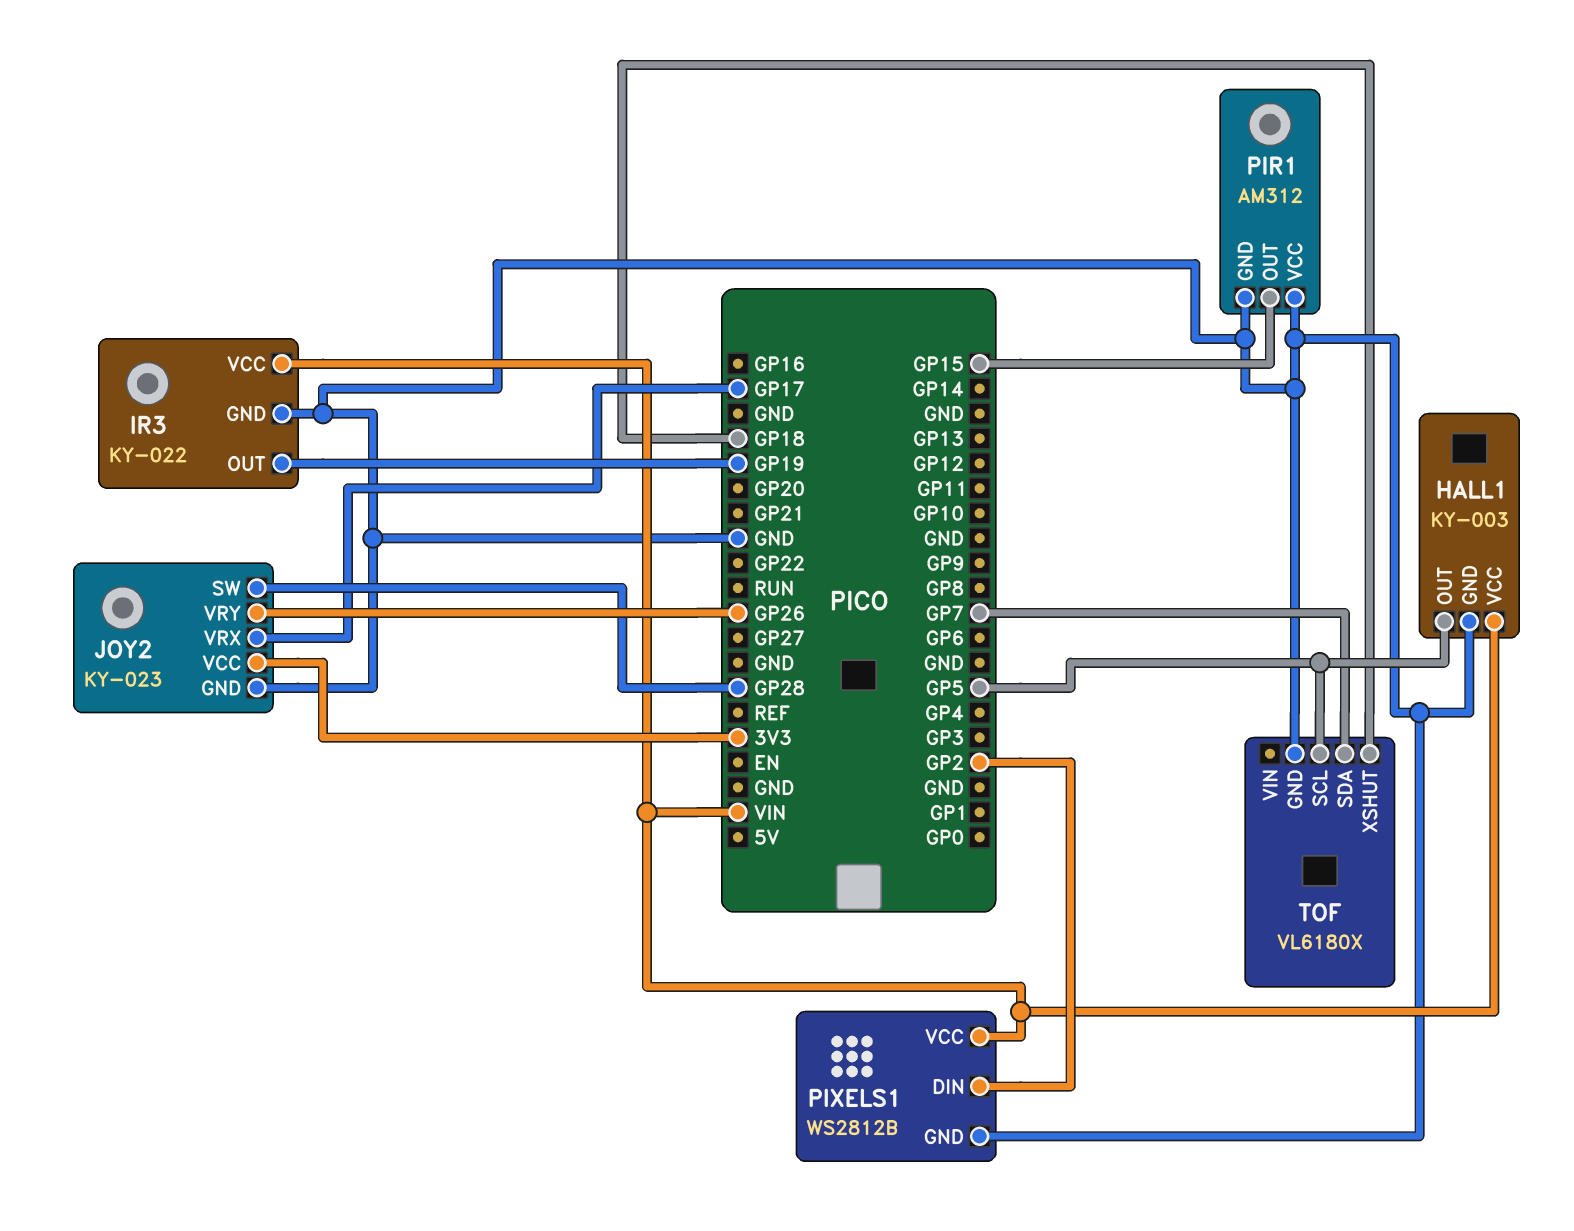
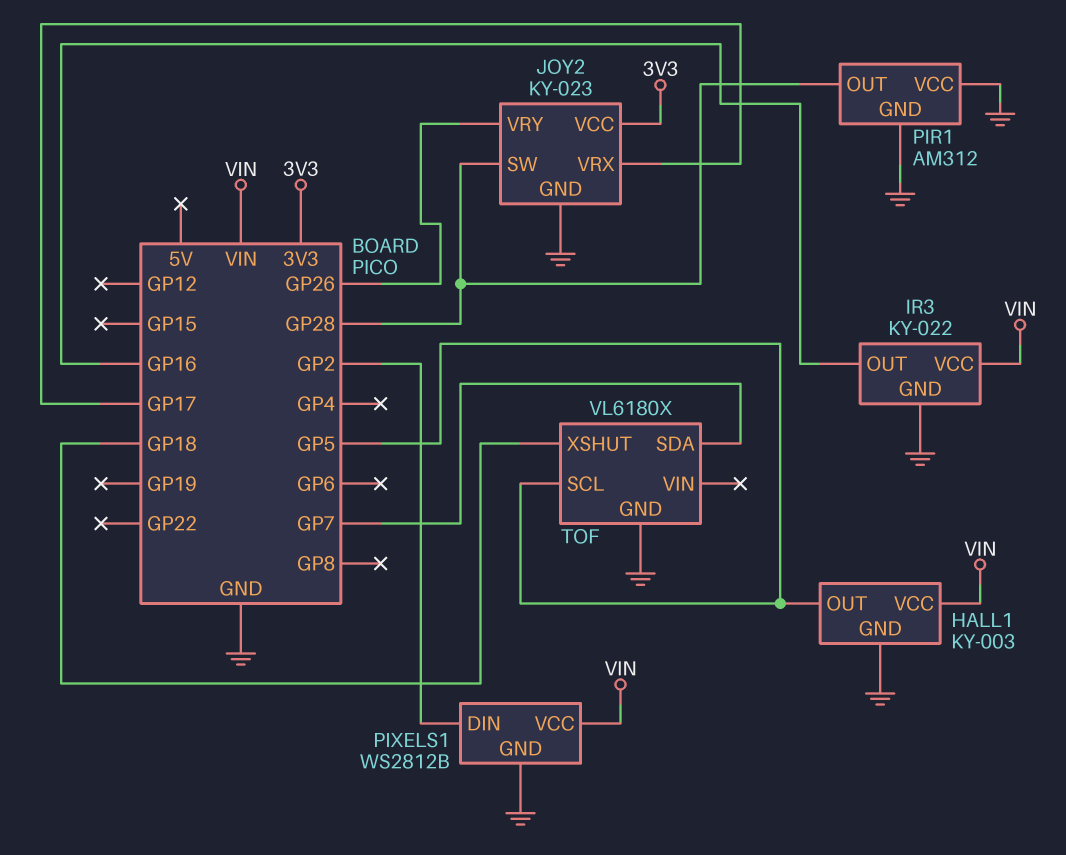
IR3 pin OUT: GP19 -> GP16
PIR1 pin OUT: GP15 -> GP28

